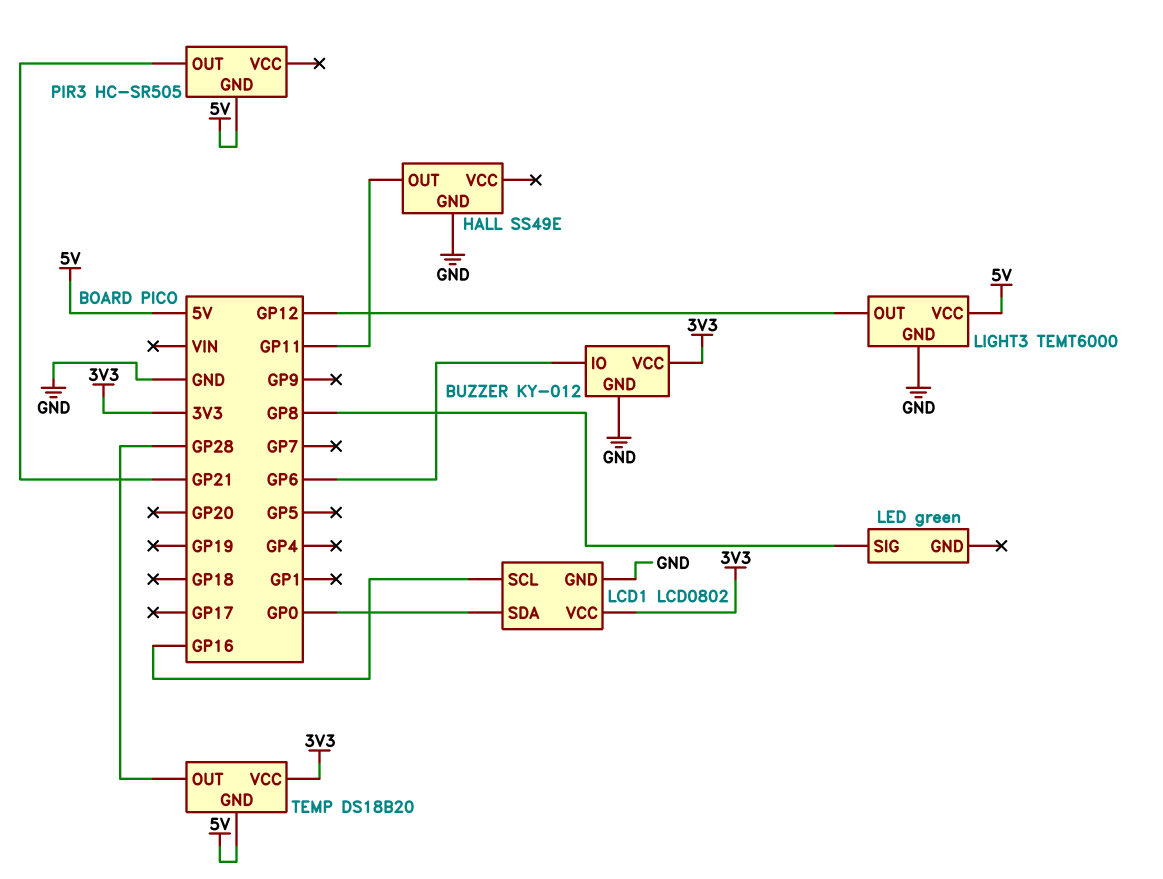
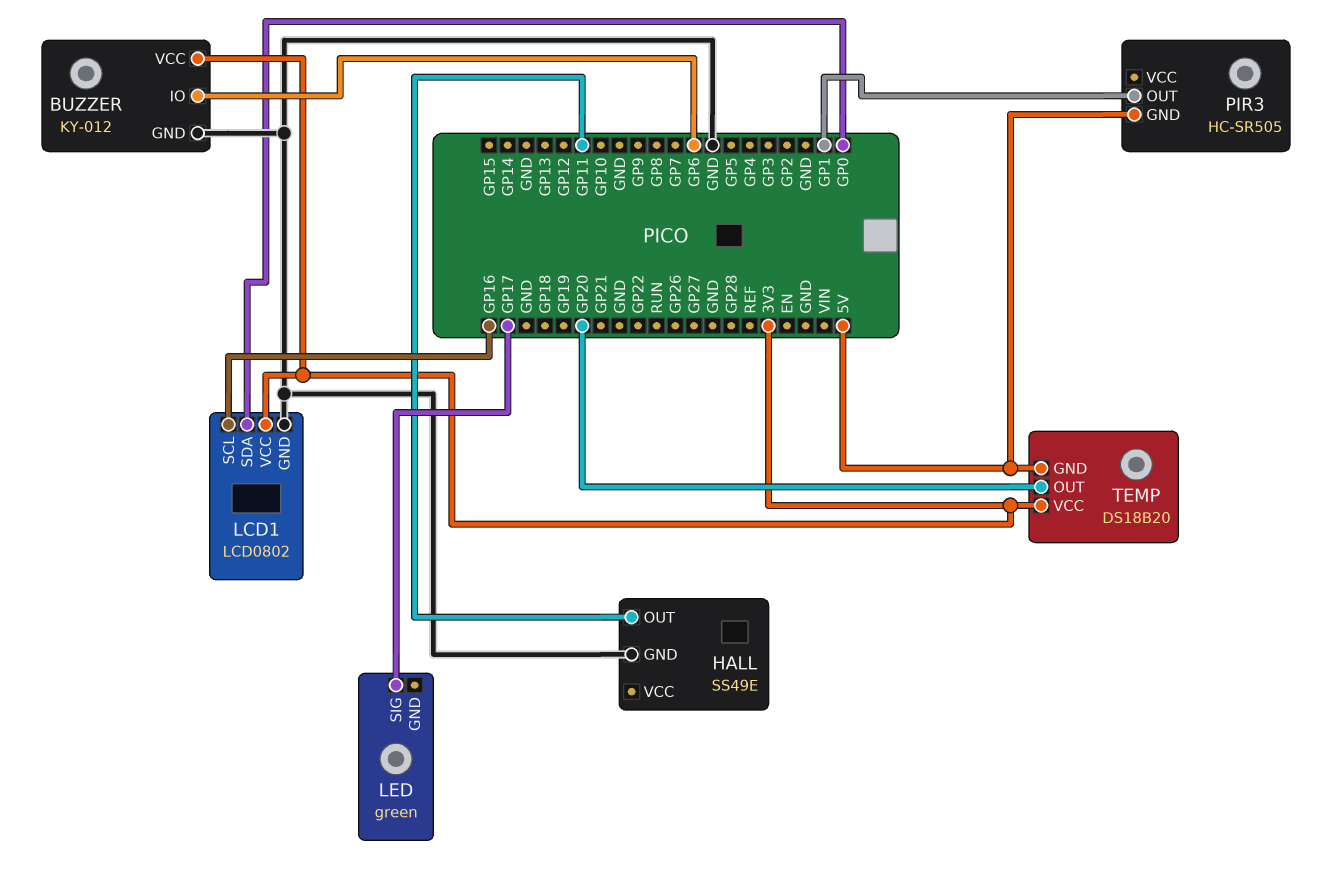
LED pin SIG: GP8 -> GP17
LIGHT3: TEMT6000 -> none
LIGHT3 pin GND: GND -> none
LIGHT3 pin OUT: GP12 -> none
LIGHT3 pin VCC: 5V -> none
PIR3 pin OUT: GP21 -> GP1
TEMP pin OUT: GP28 -> GP20

